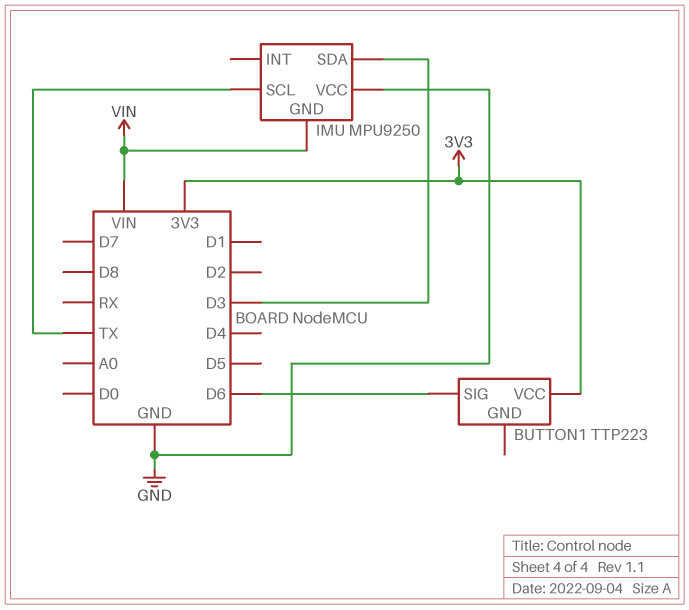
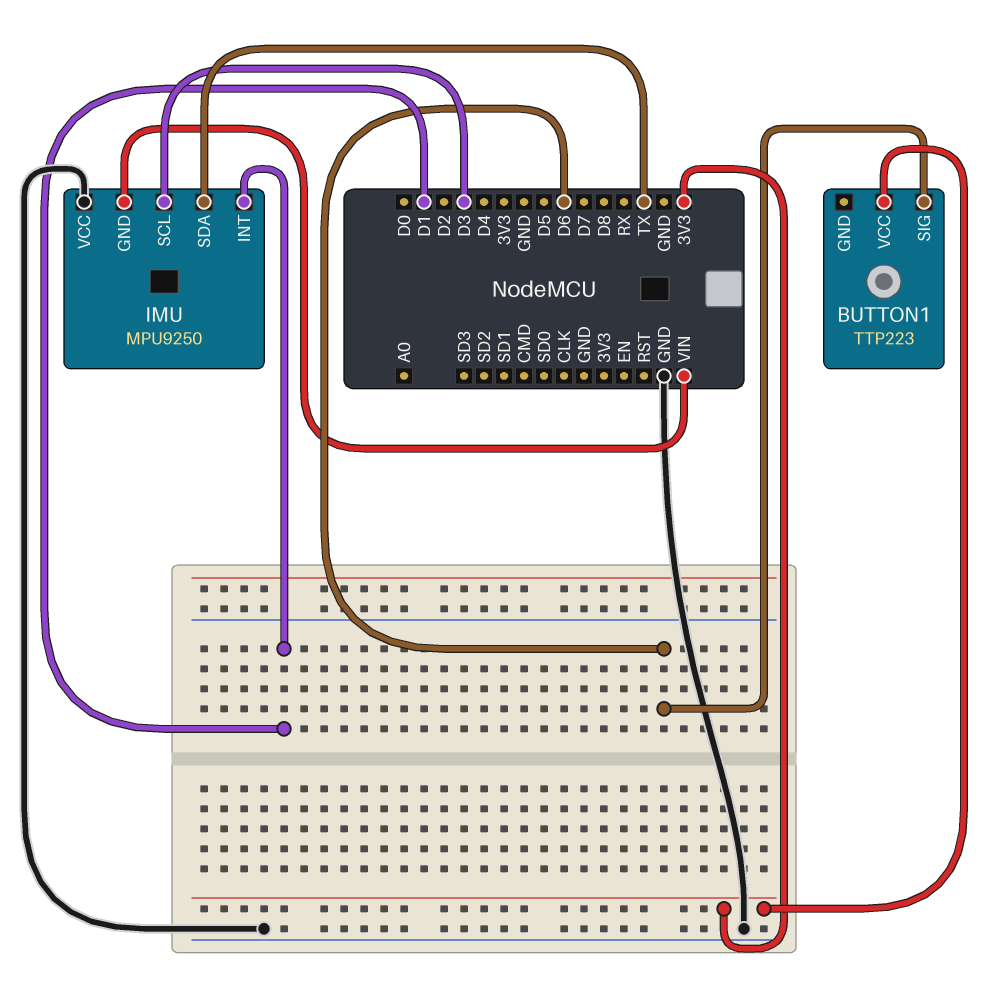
IMU pin INT: none -> D1
IMU pin SCL: TX -> D3
IMU pin SDA: D3 -> TX

